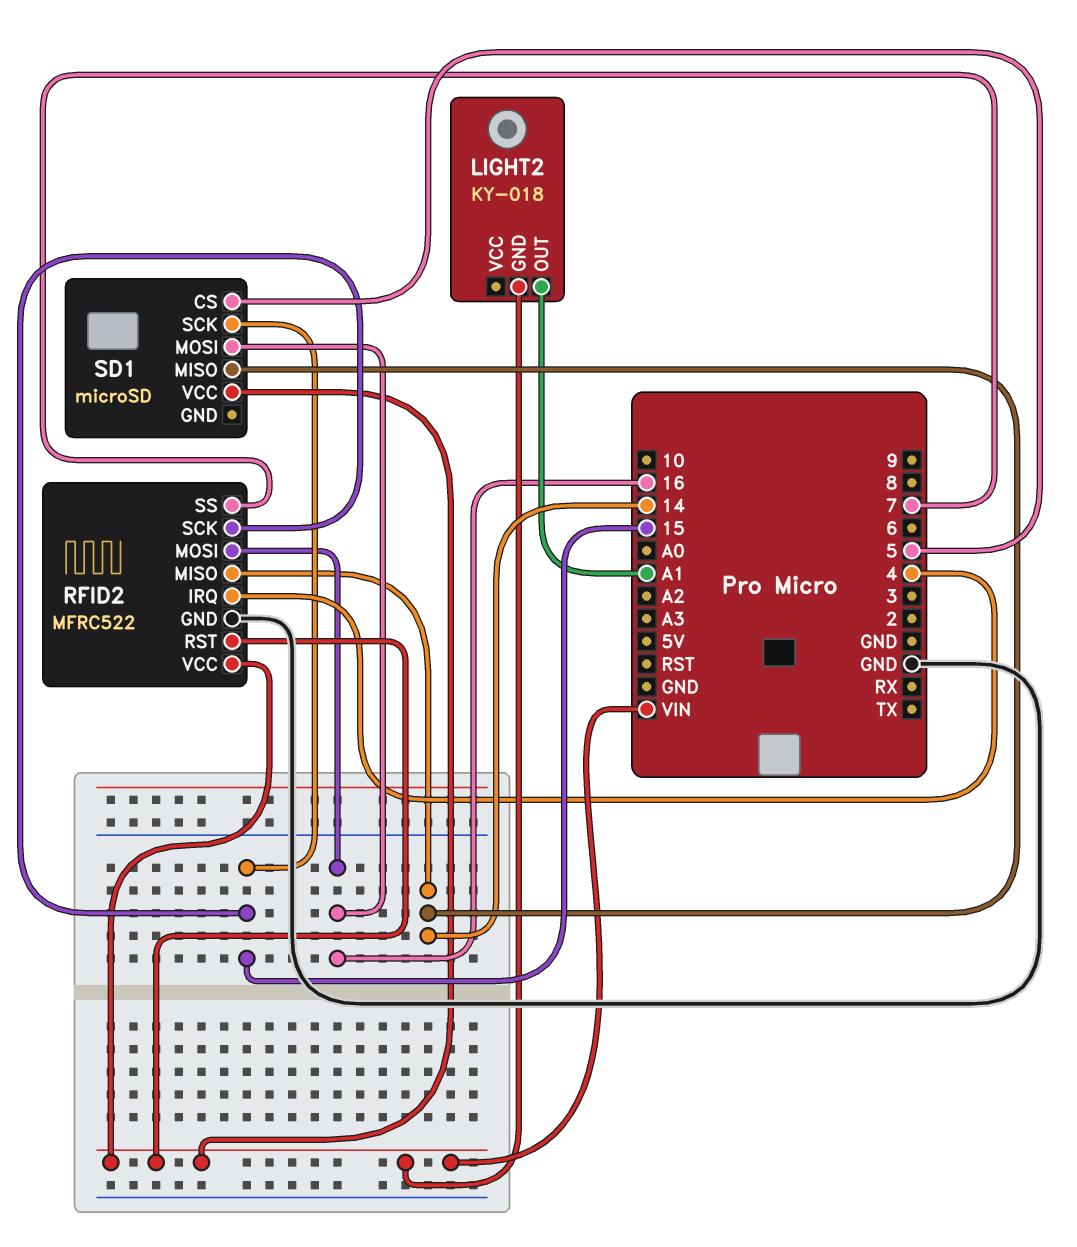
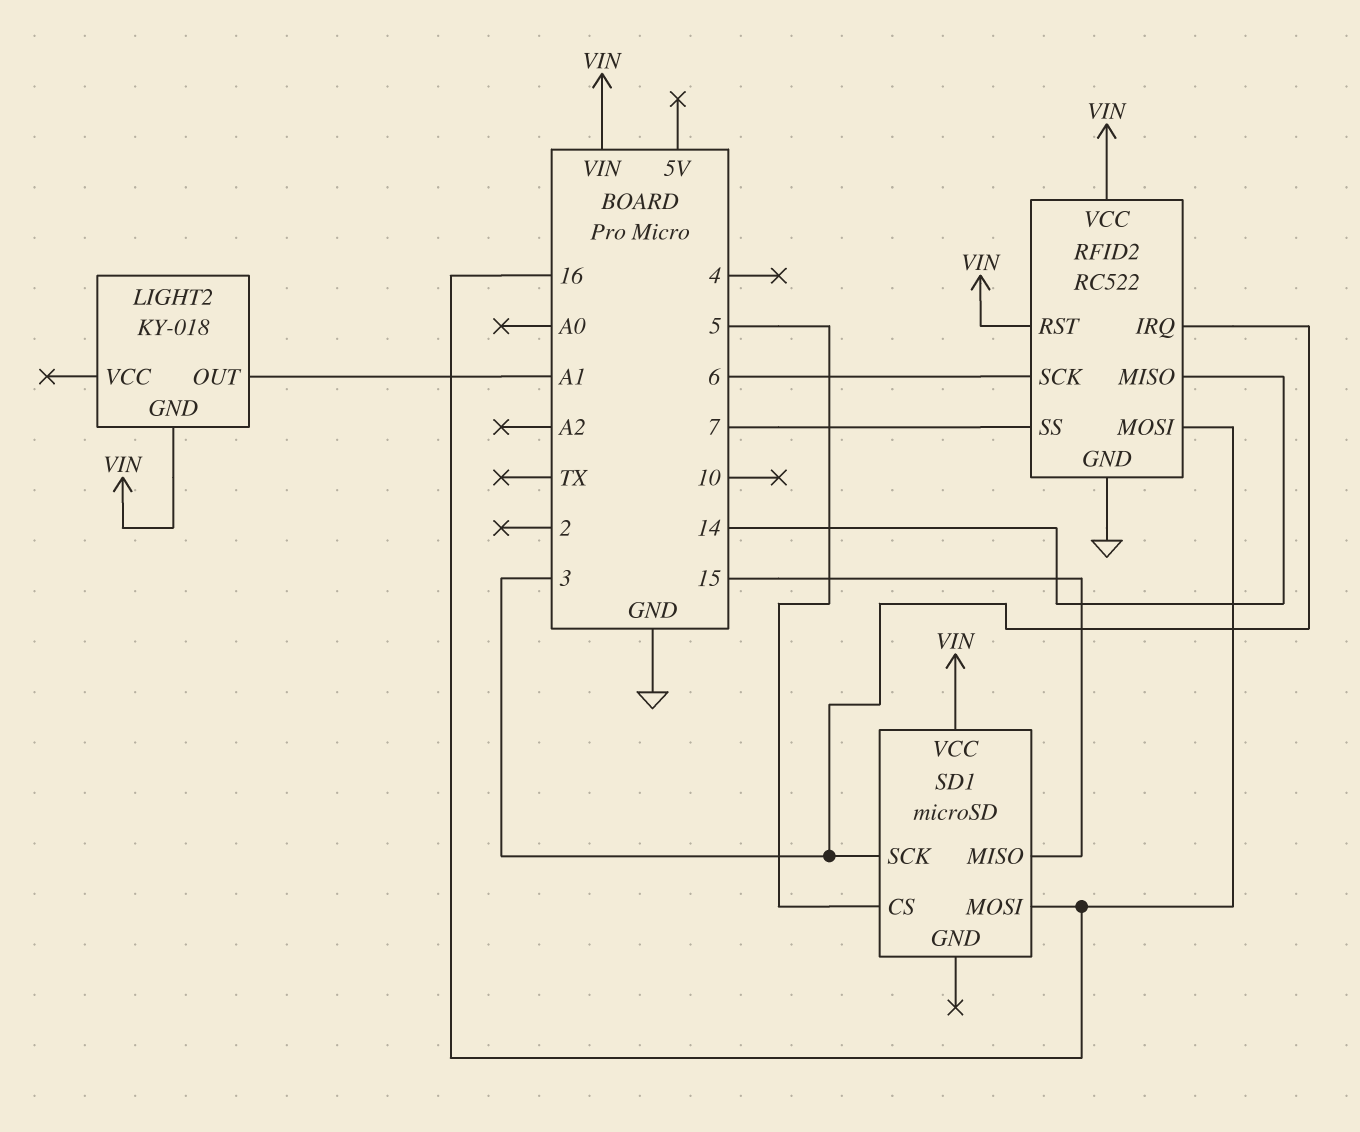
RFID2: MFRC522 -> RC522
RFID2 pin IRQ: 4 -> 3
RFID2 pin SCK: 15 -> 6
SD1 pin MISO: 14 -> 15
SD1 pin SCK: 15 -> 3

